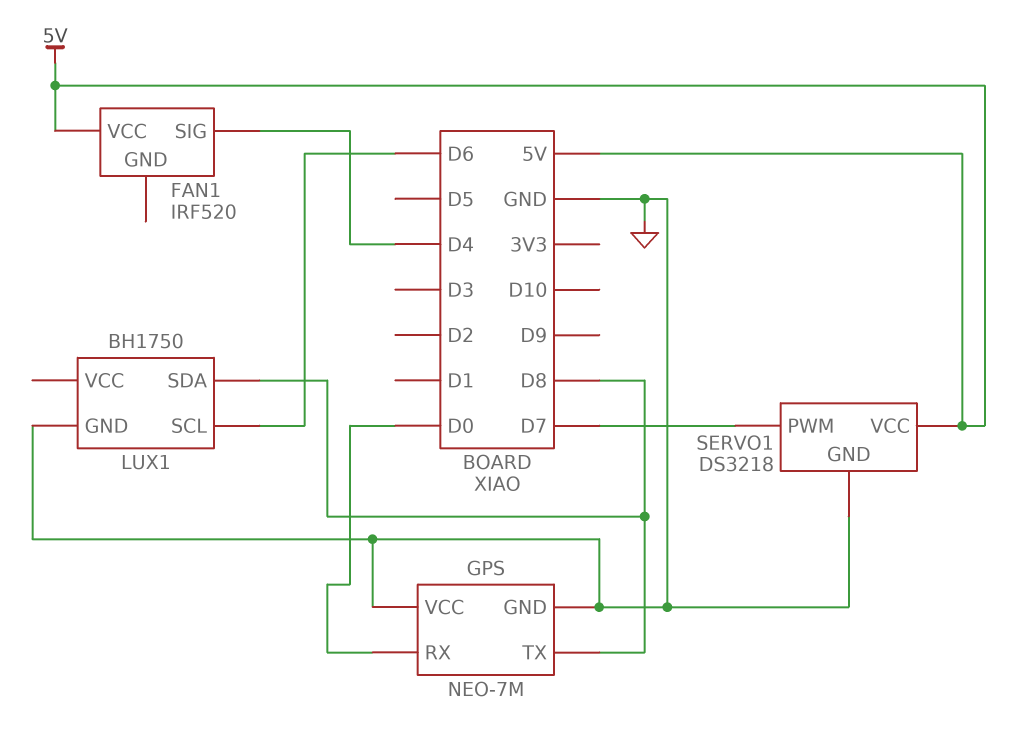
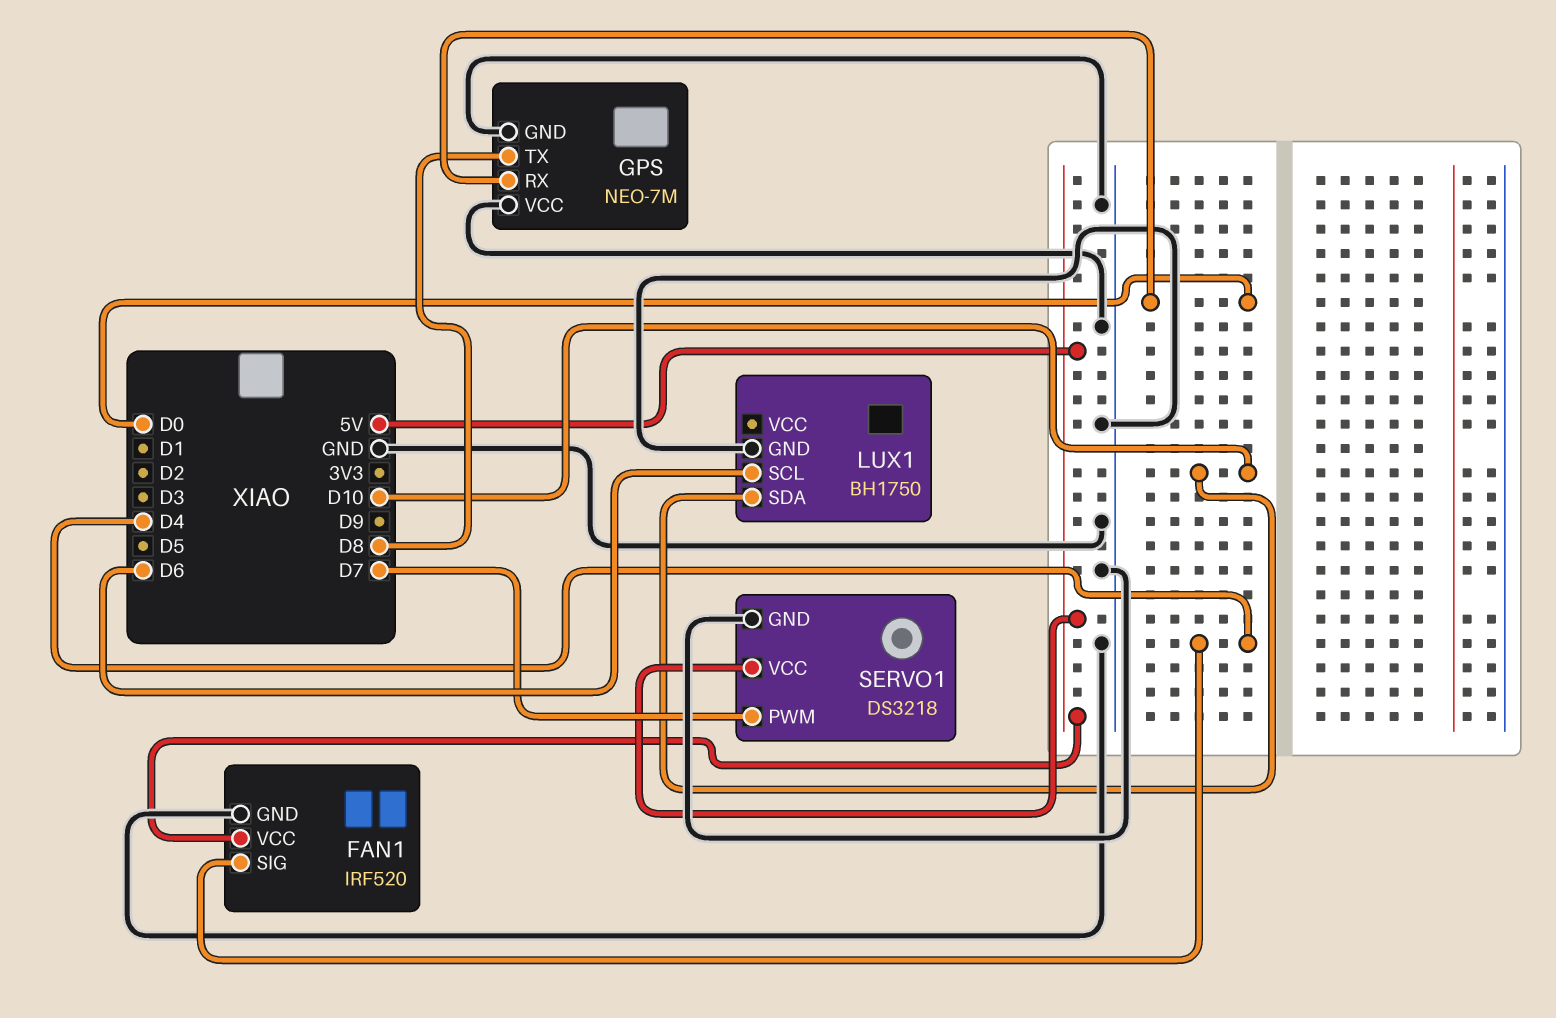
FAN1 pin GND: none -> GND
LUX1 pin SDA: D8 -> D10

